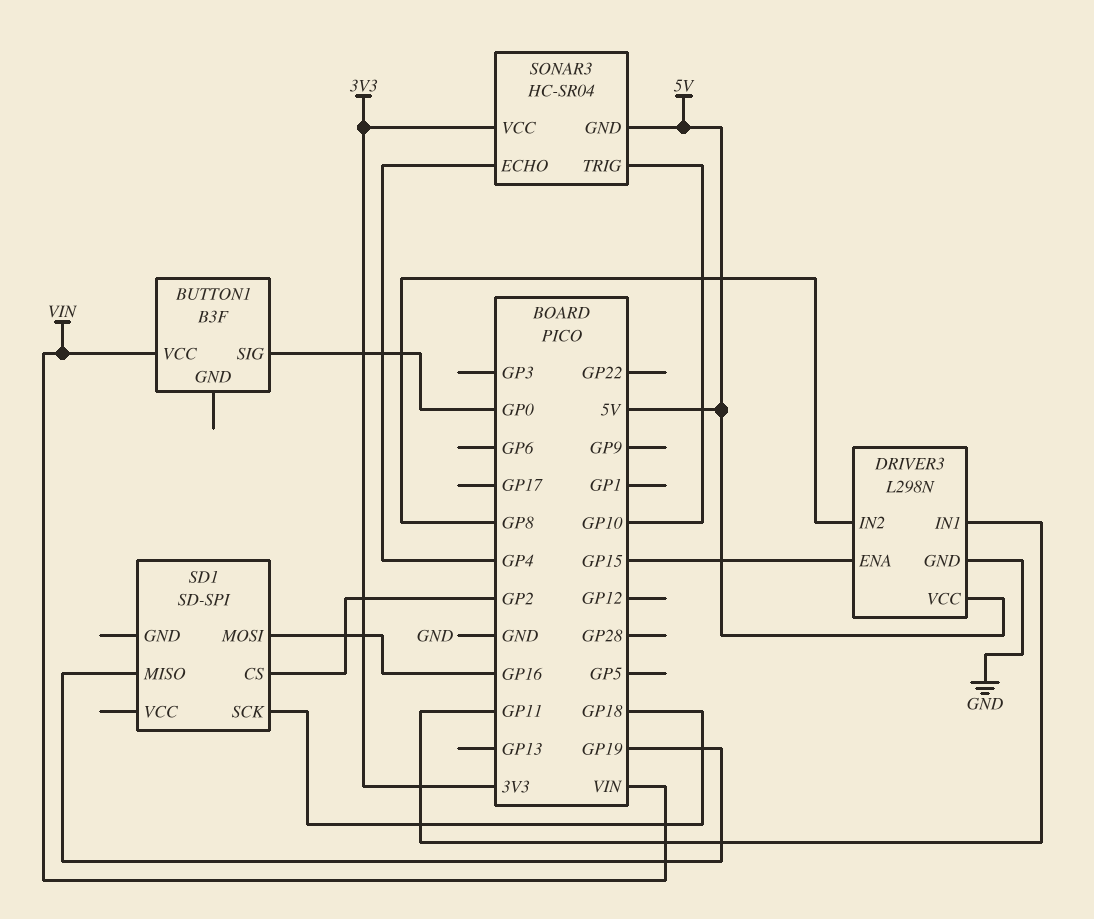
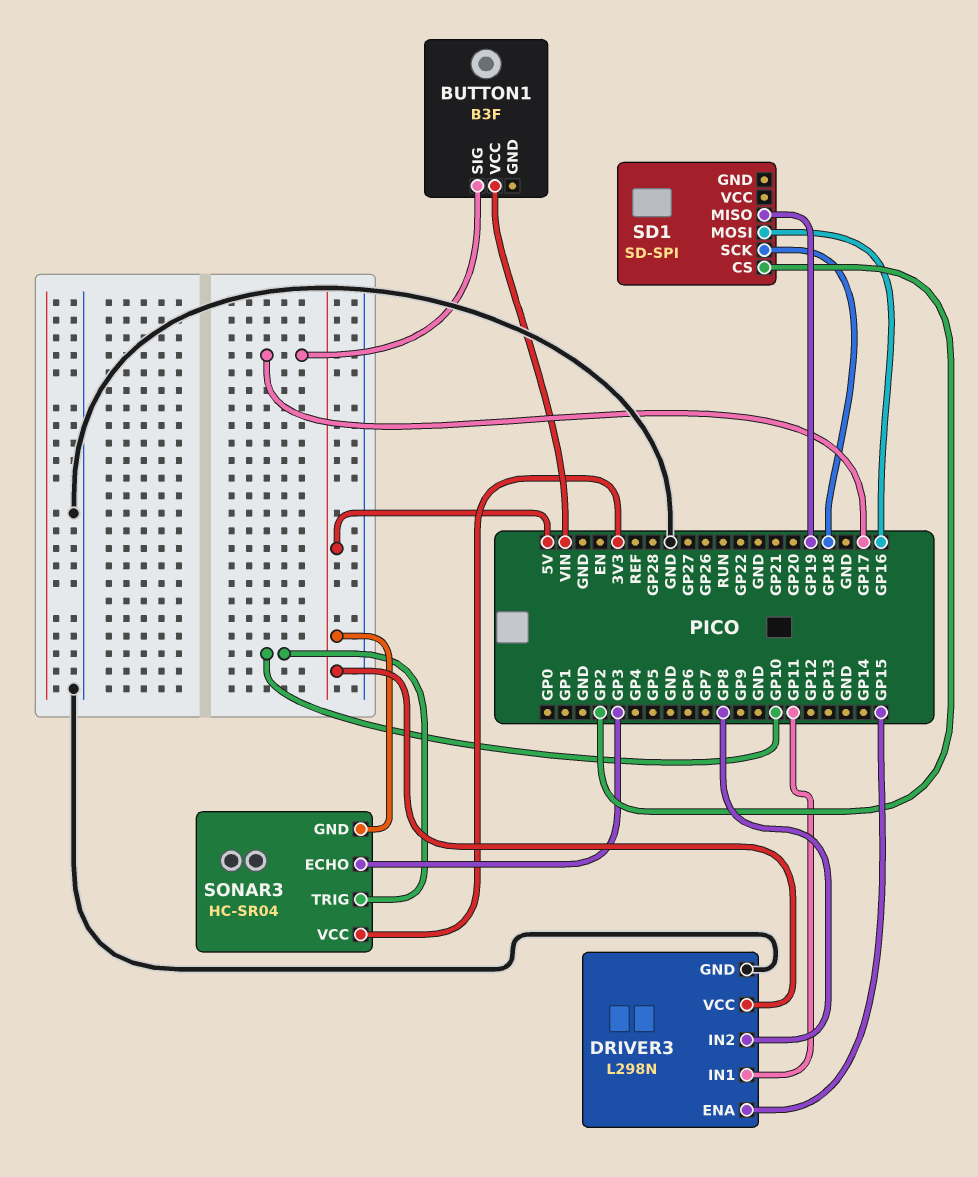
BUTTON1 pin SIG: GP0 -> GP17
SONAR3 pin ECHO: GP4 -> GP3

